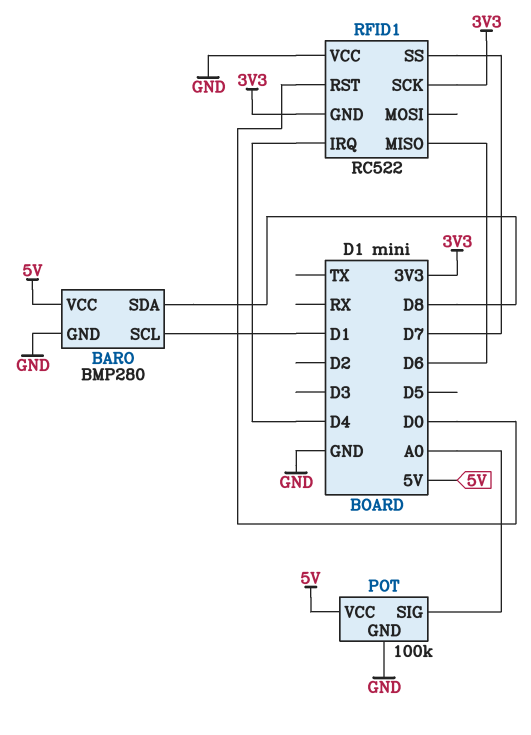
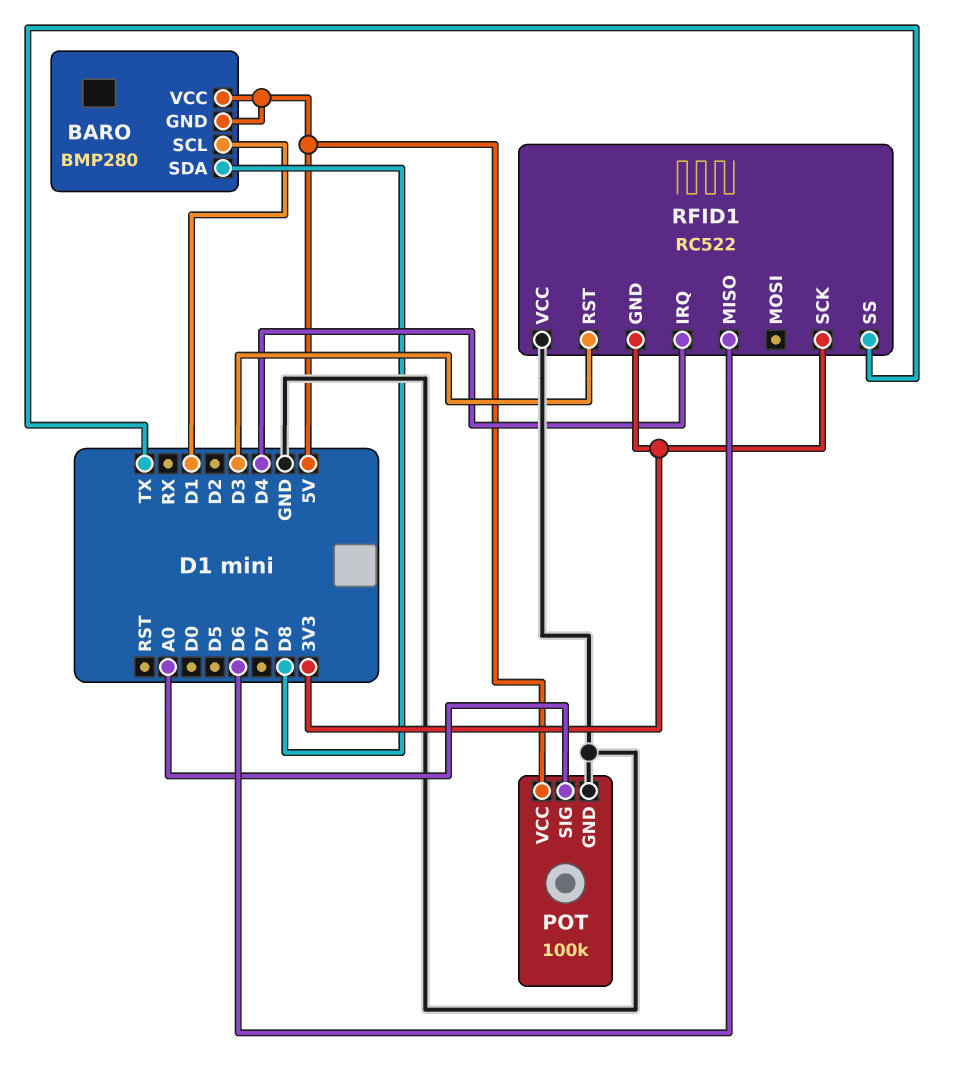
BARO pin GND: GND -> 5V
RFID1 pin RST: D0 -> D3
RFID1 pin SS: D7 -> TX

